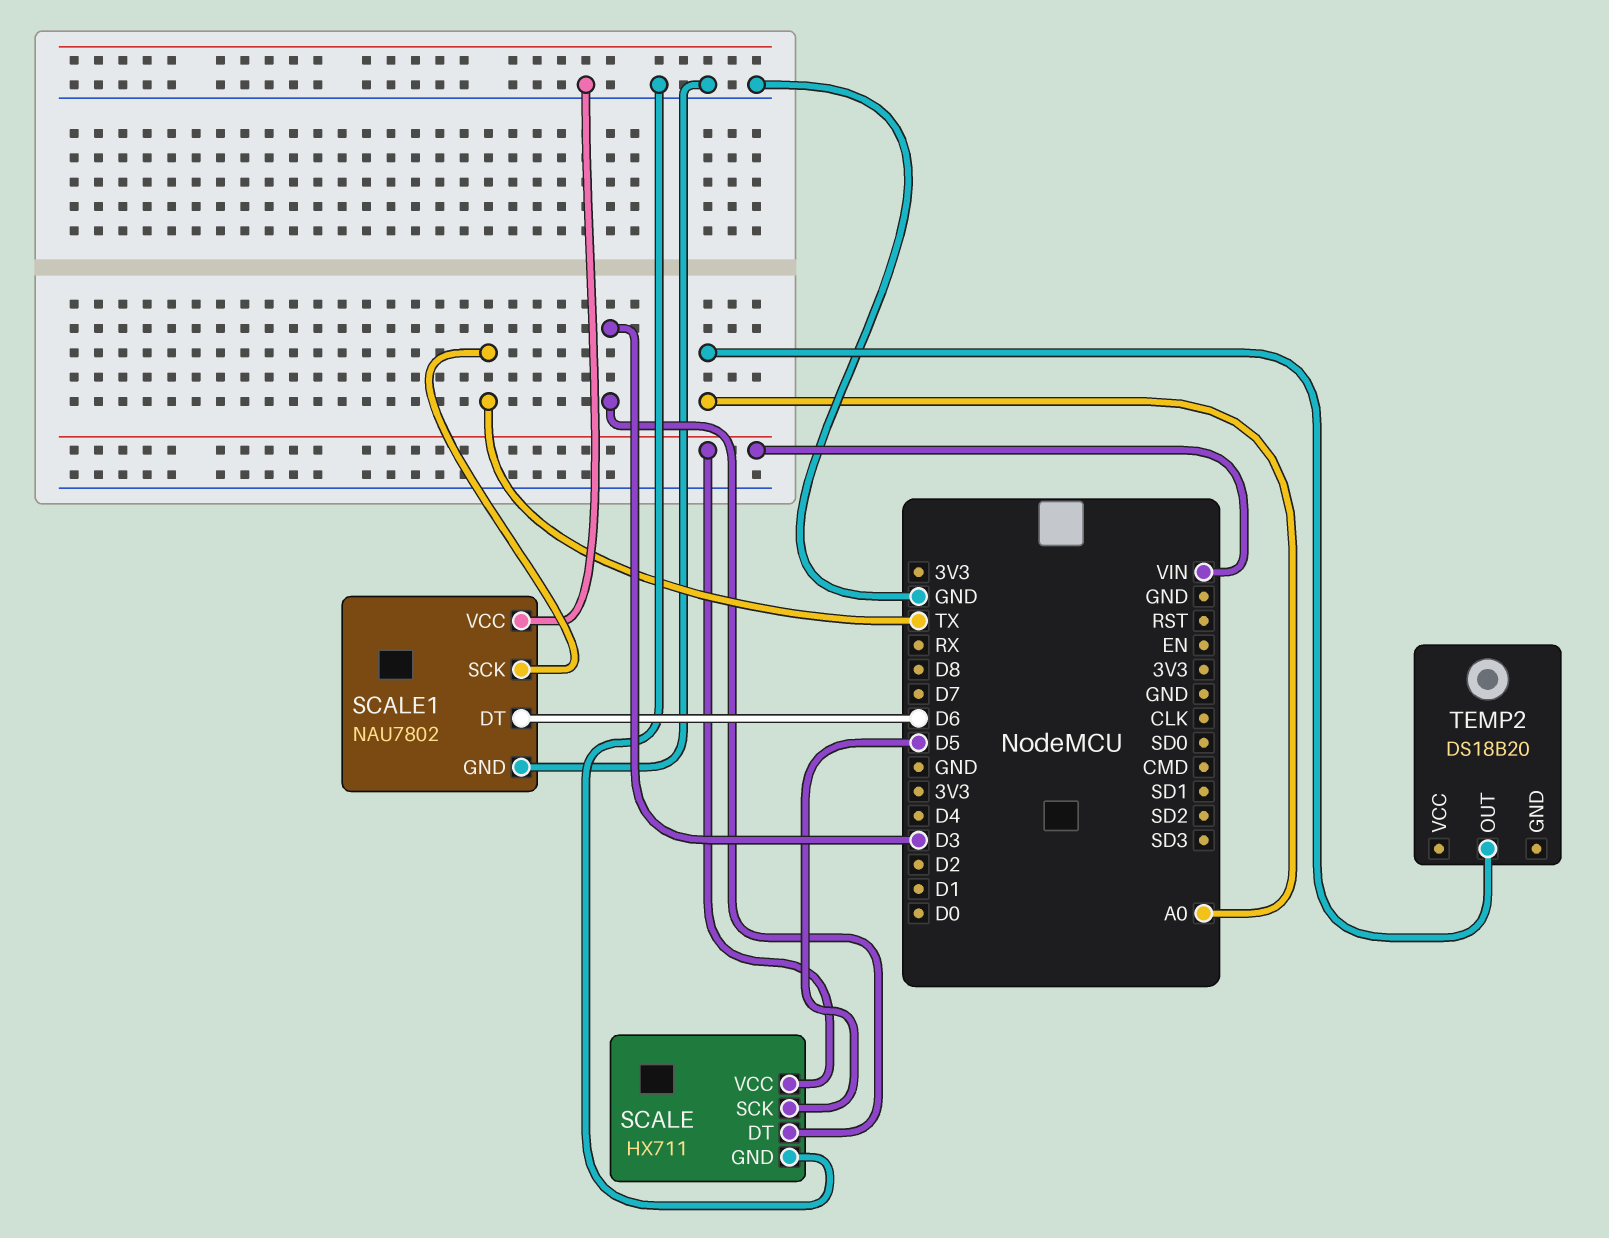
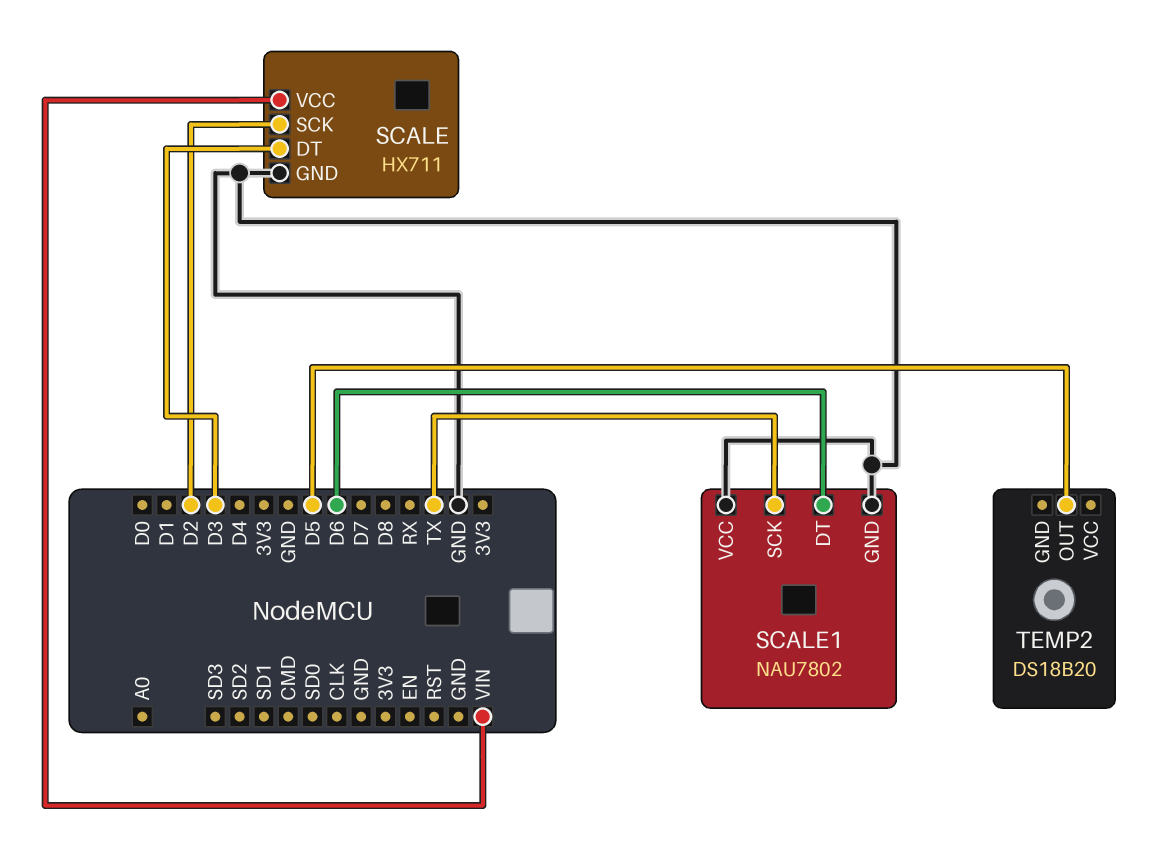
SCALE pin SCK: D5 -> D2
TEMP2 pin OUT: A0 -> D5

